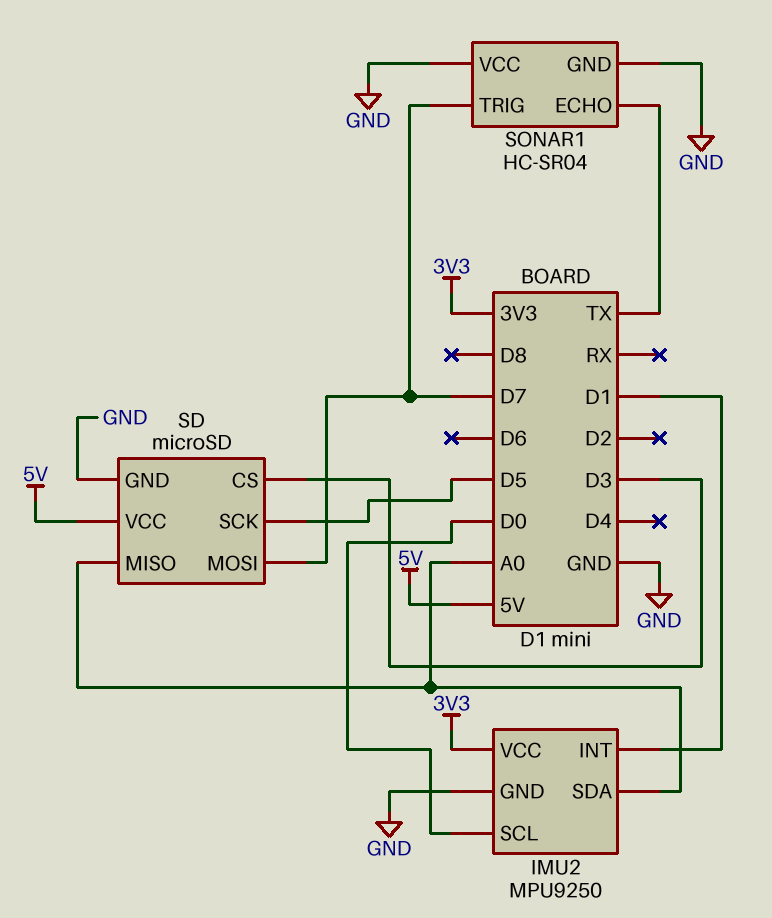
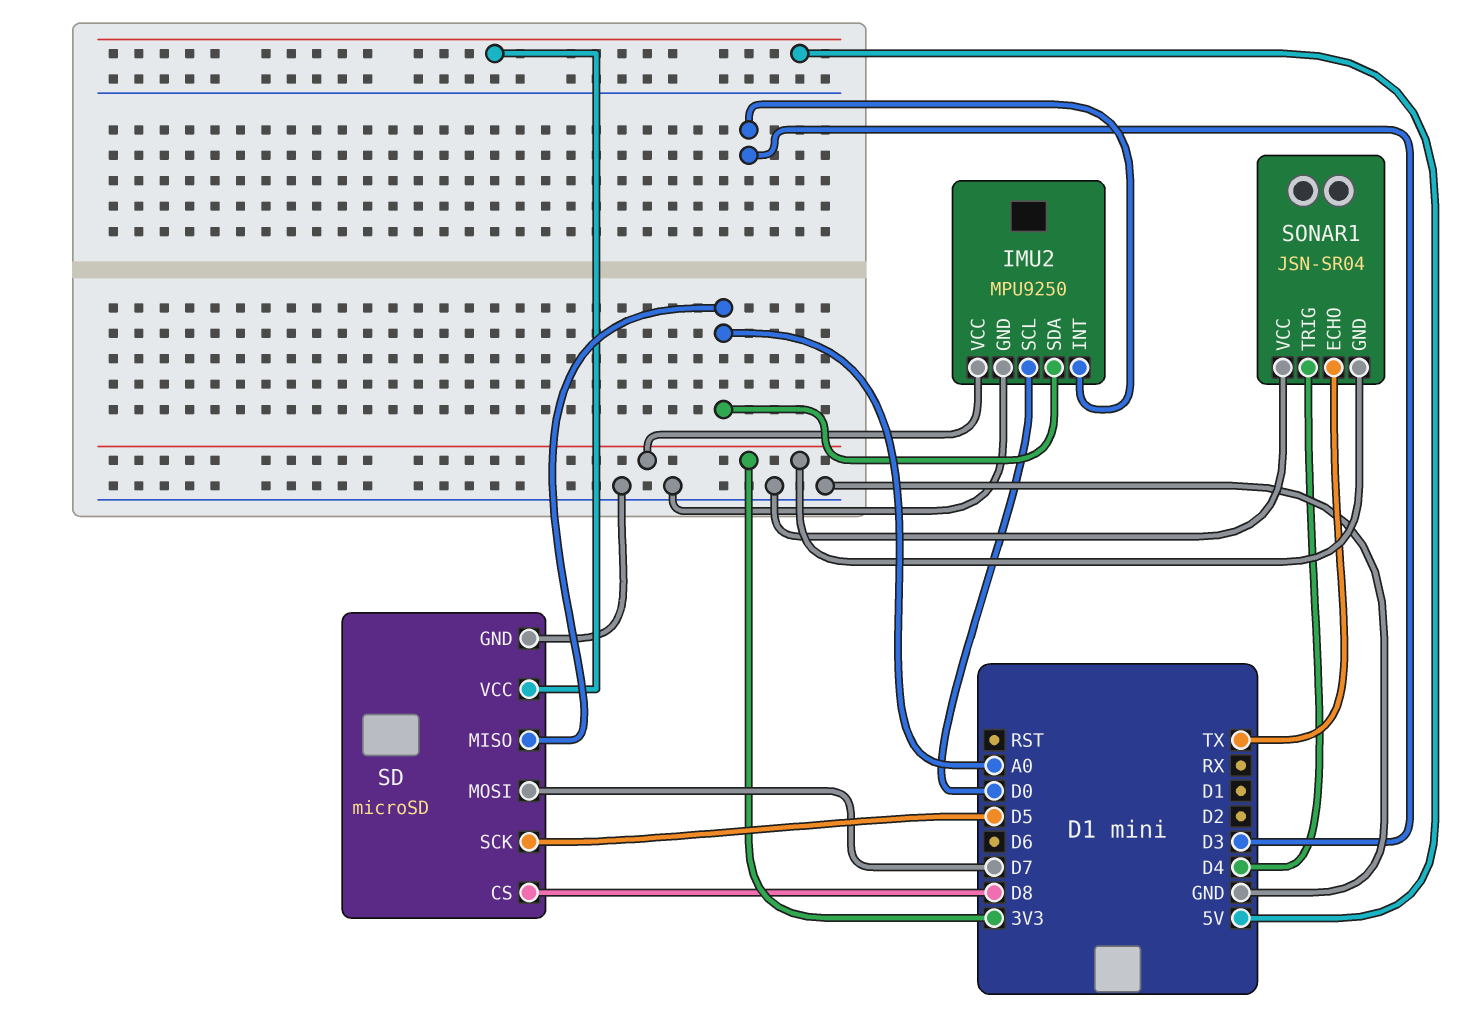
IMU2 pin INT: D1 -> D3
SD pin CS: D3 -> D8
SONAR1: HC-SR04 -> JSN-SR04
SONAR1 pin GND: GND -> 3V3
SONAR1 pin TRIG: D7 -> D4

